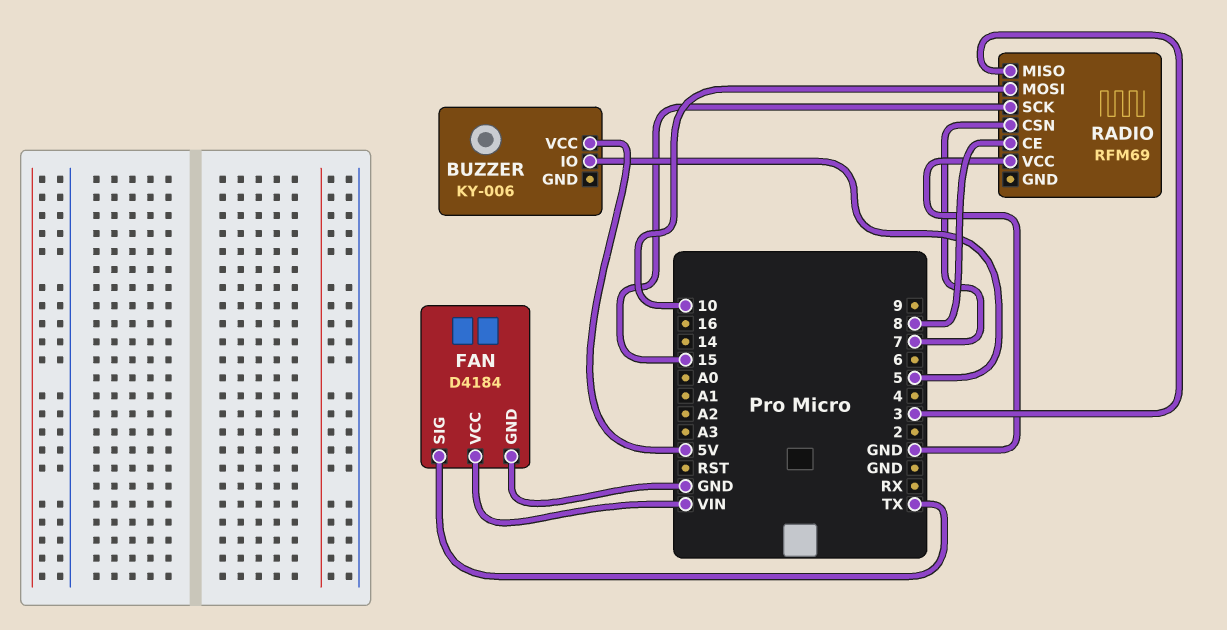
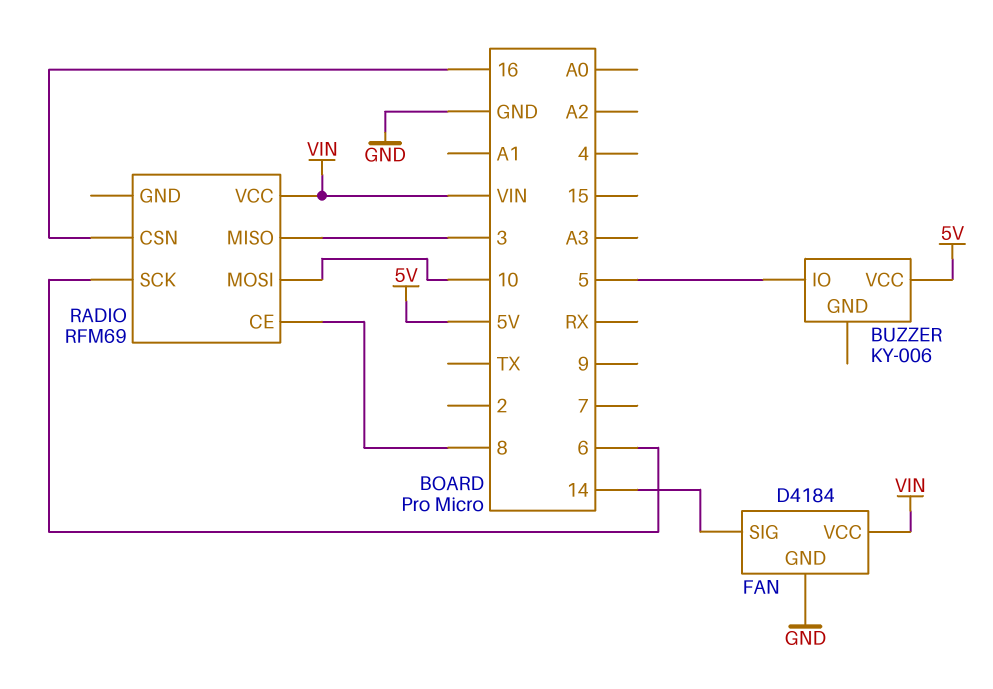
FAN pin SIG: TX -> 14
RADIO pin CSN: 7 -> 16
RADIO pin SCK: 15 -> 6
RADIO pin VCC: GND -> VIN

